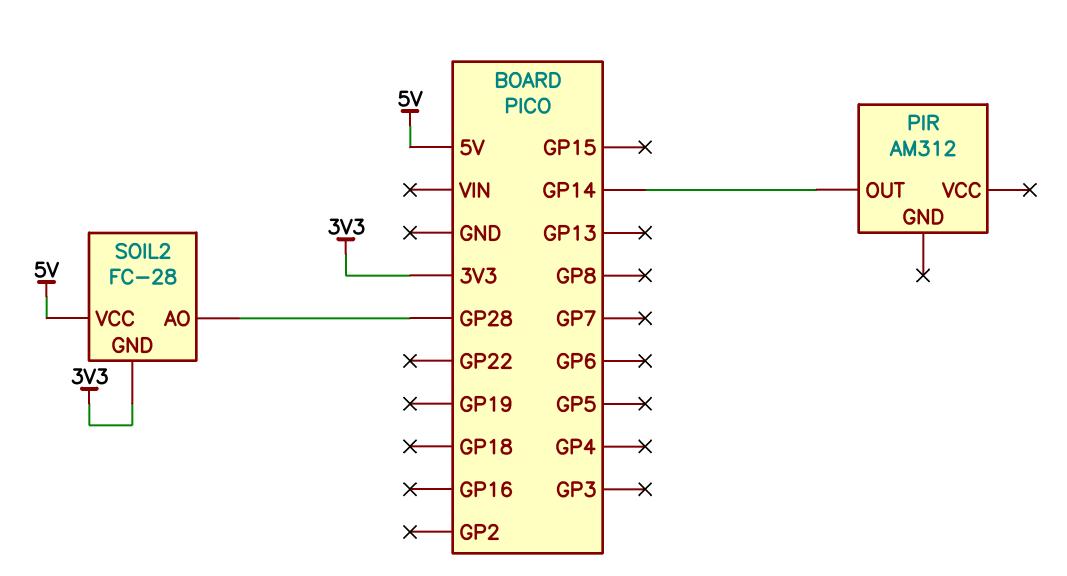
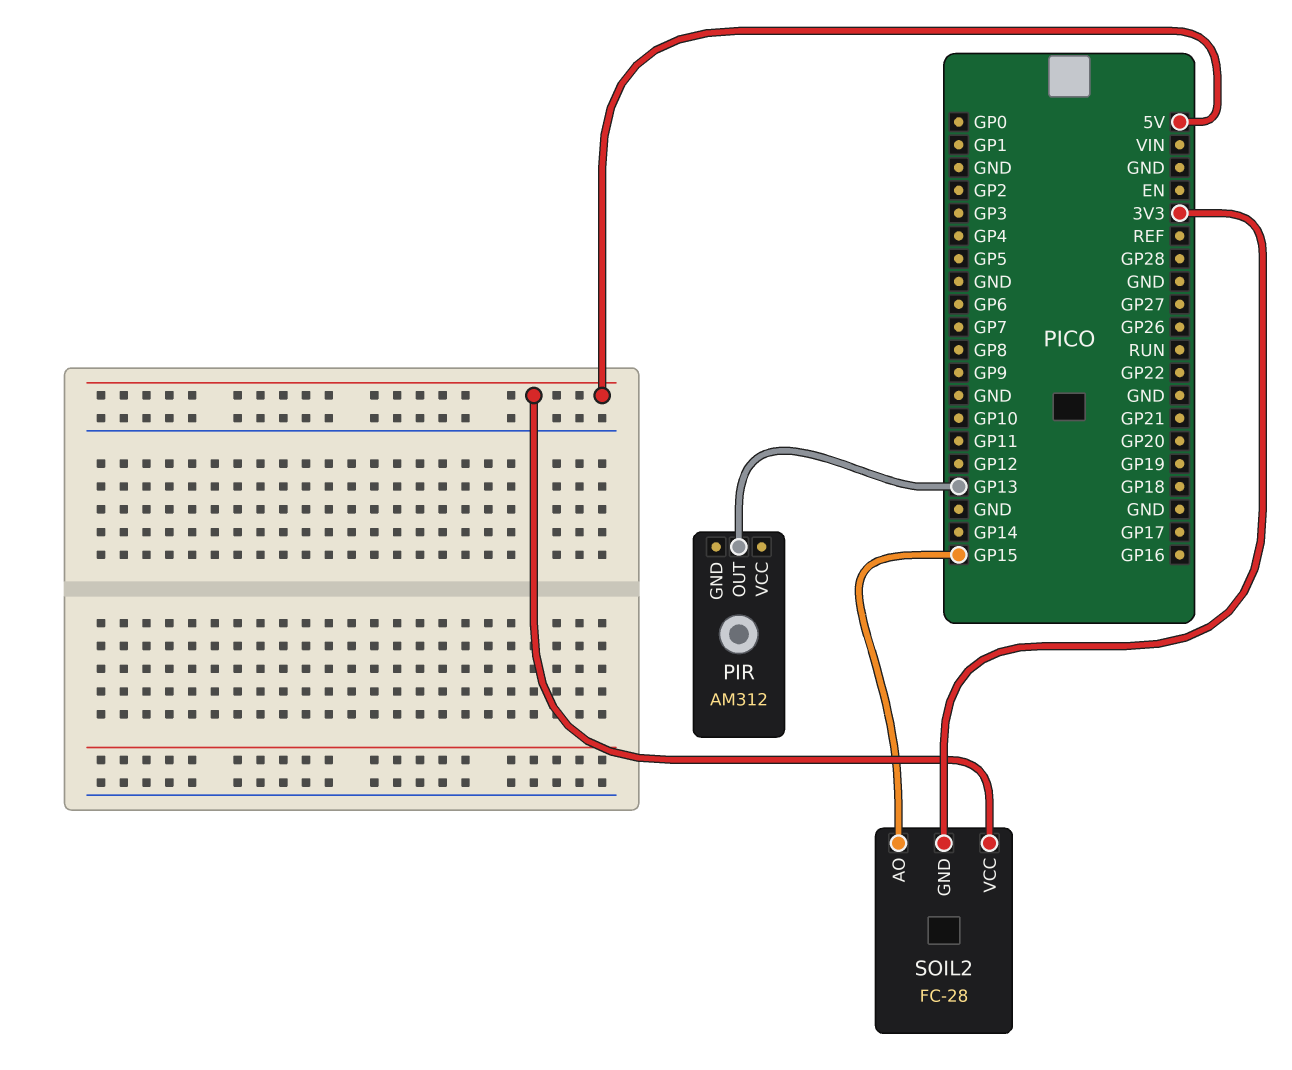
PIR pin OUT: GP14 -> GP13
SOIL2 pin AO: GP28 -> GP15

